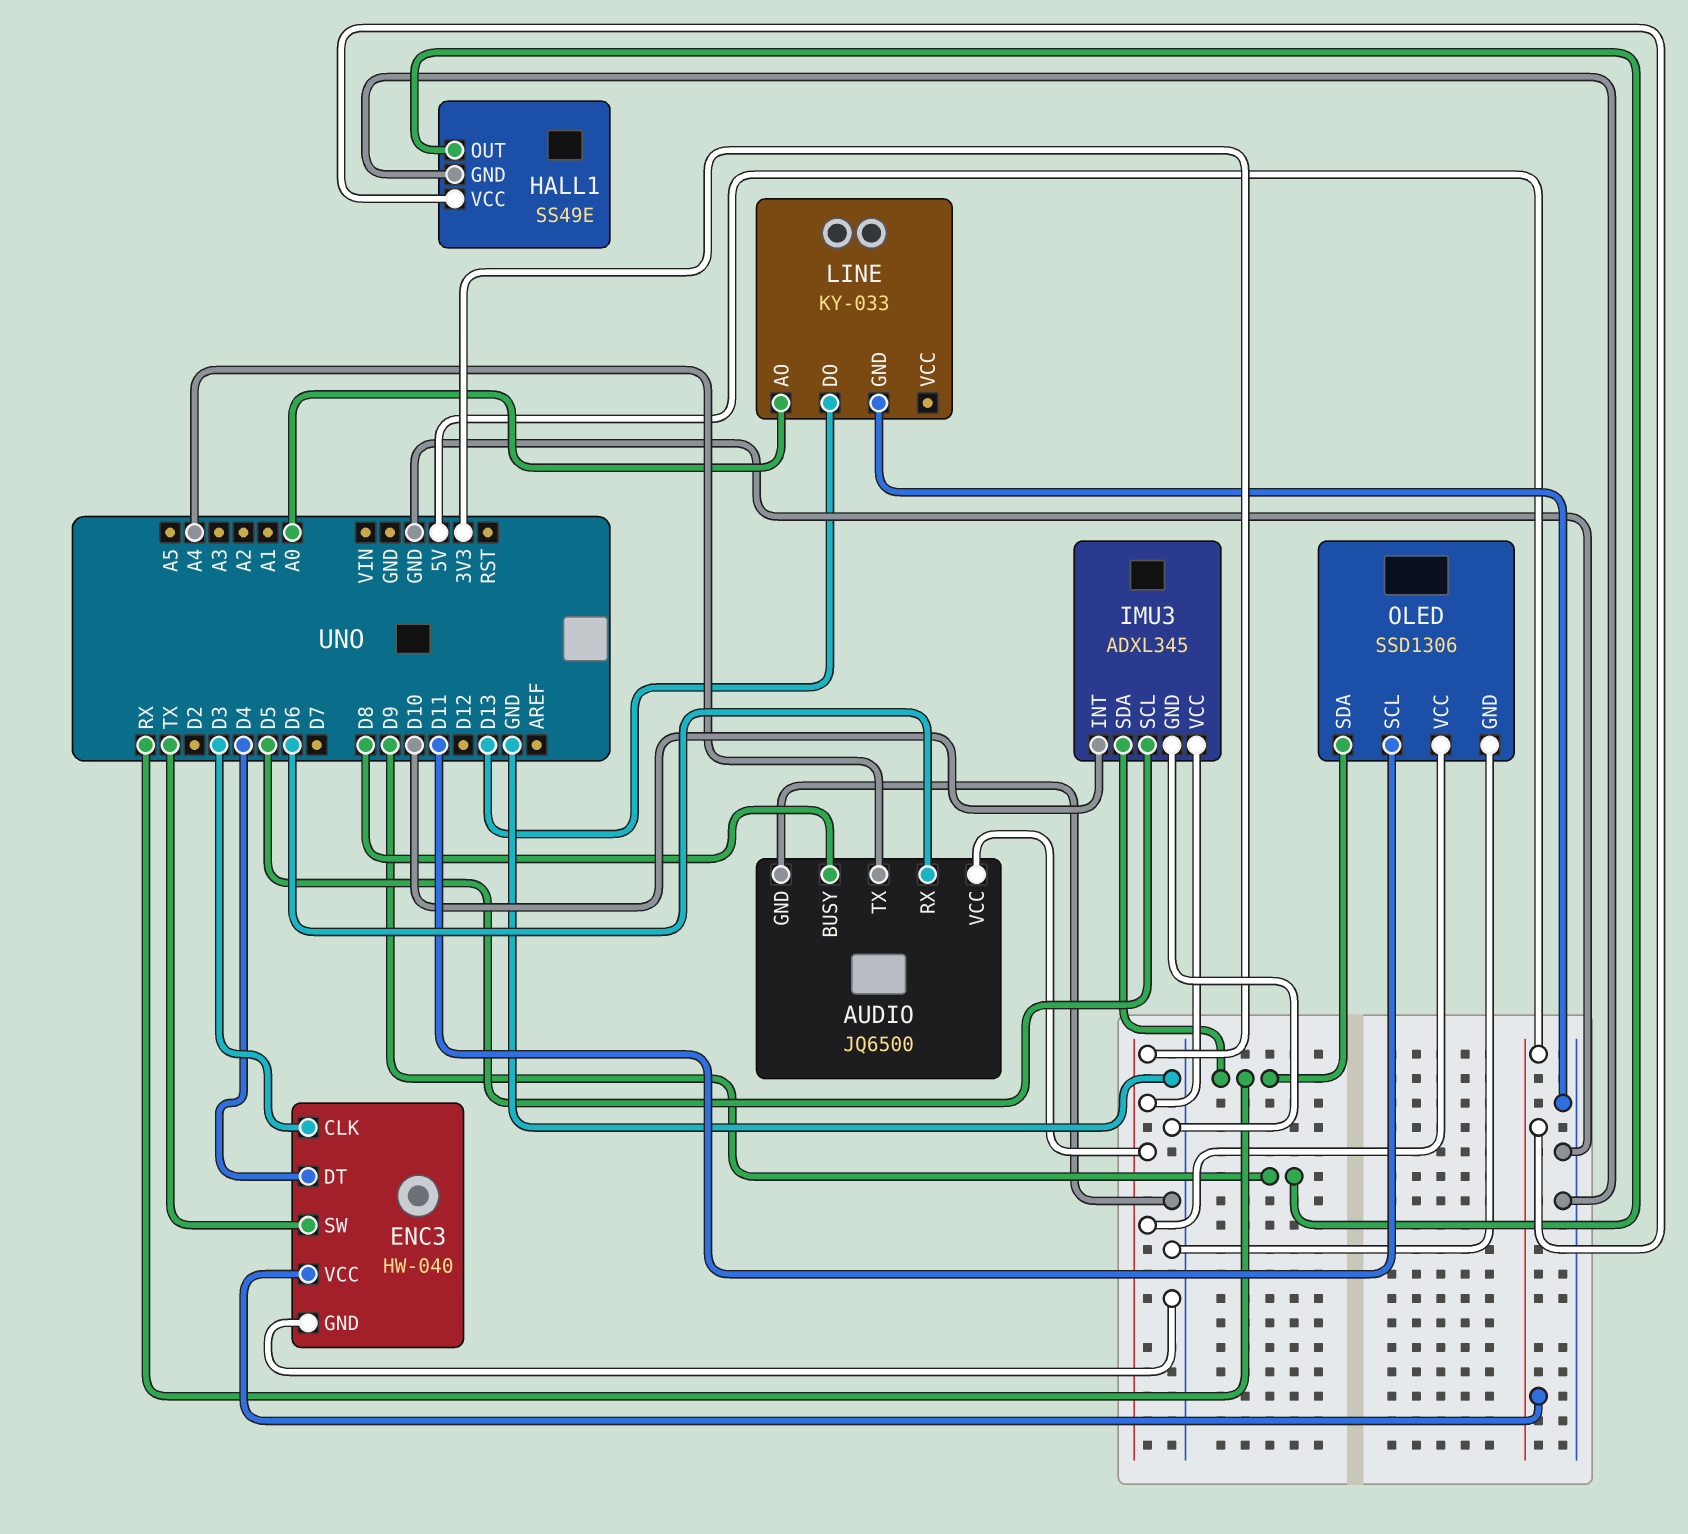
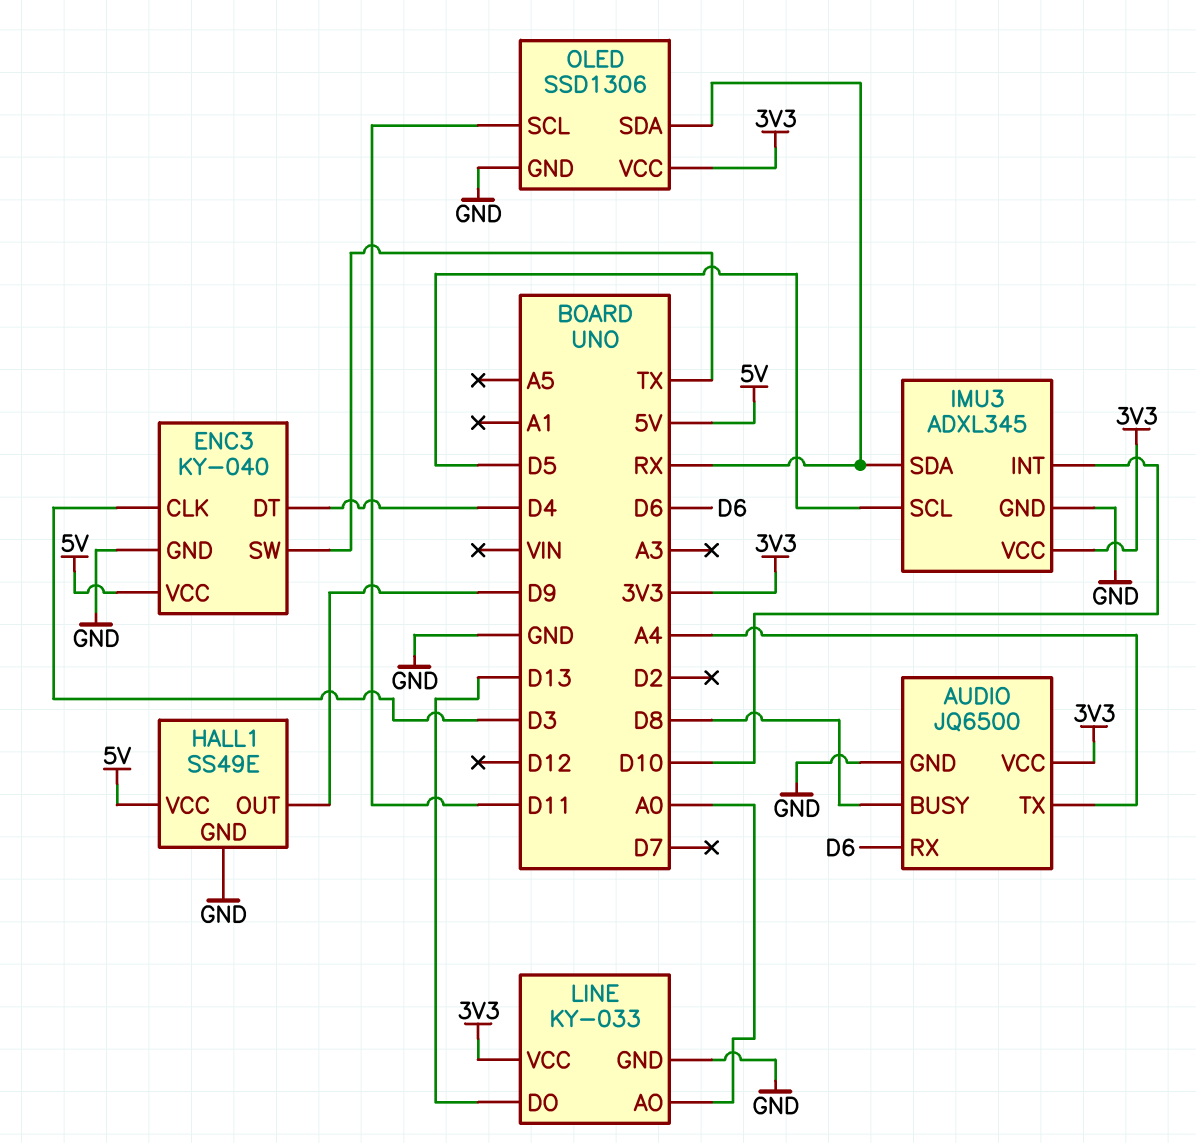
ENC3: HW-040 -> KY-040
LINE pin VCC: none -> 3V3

